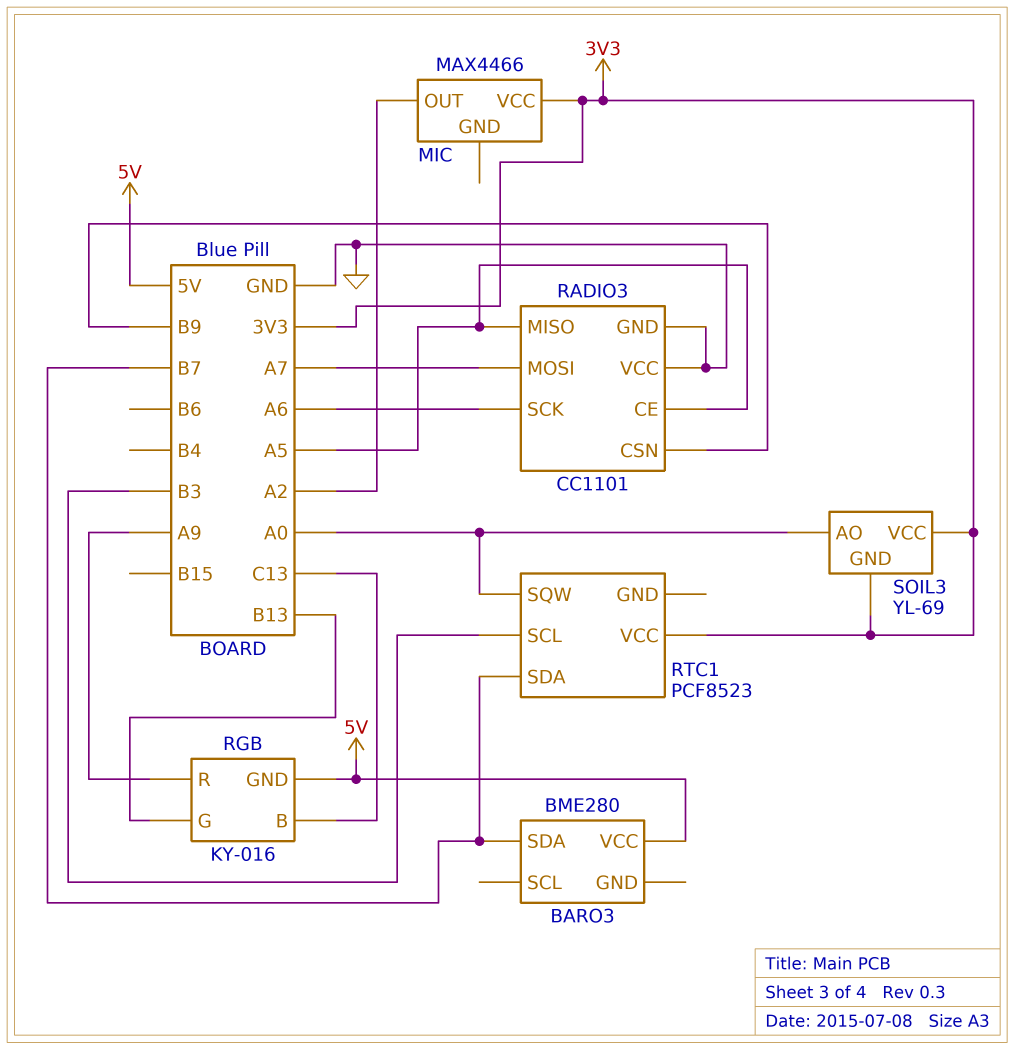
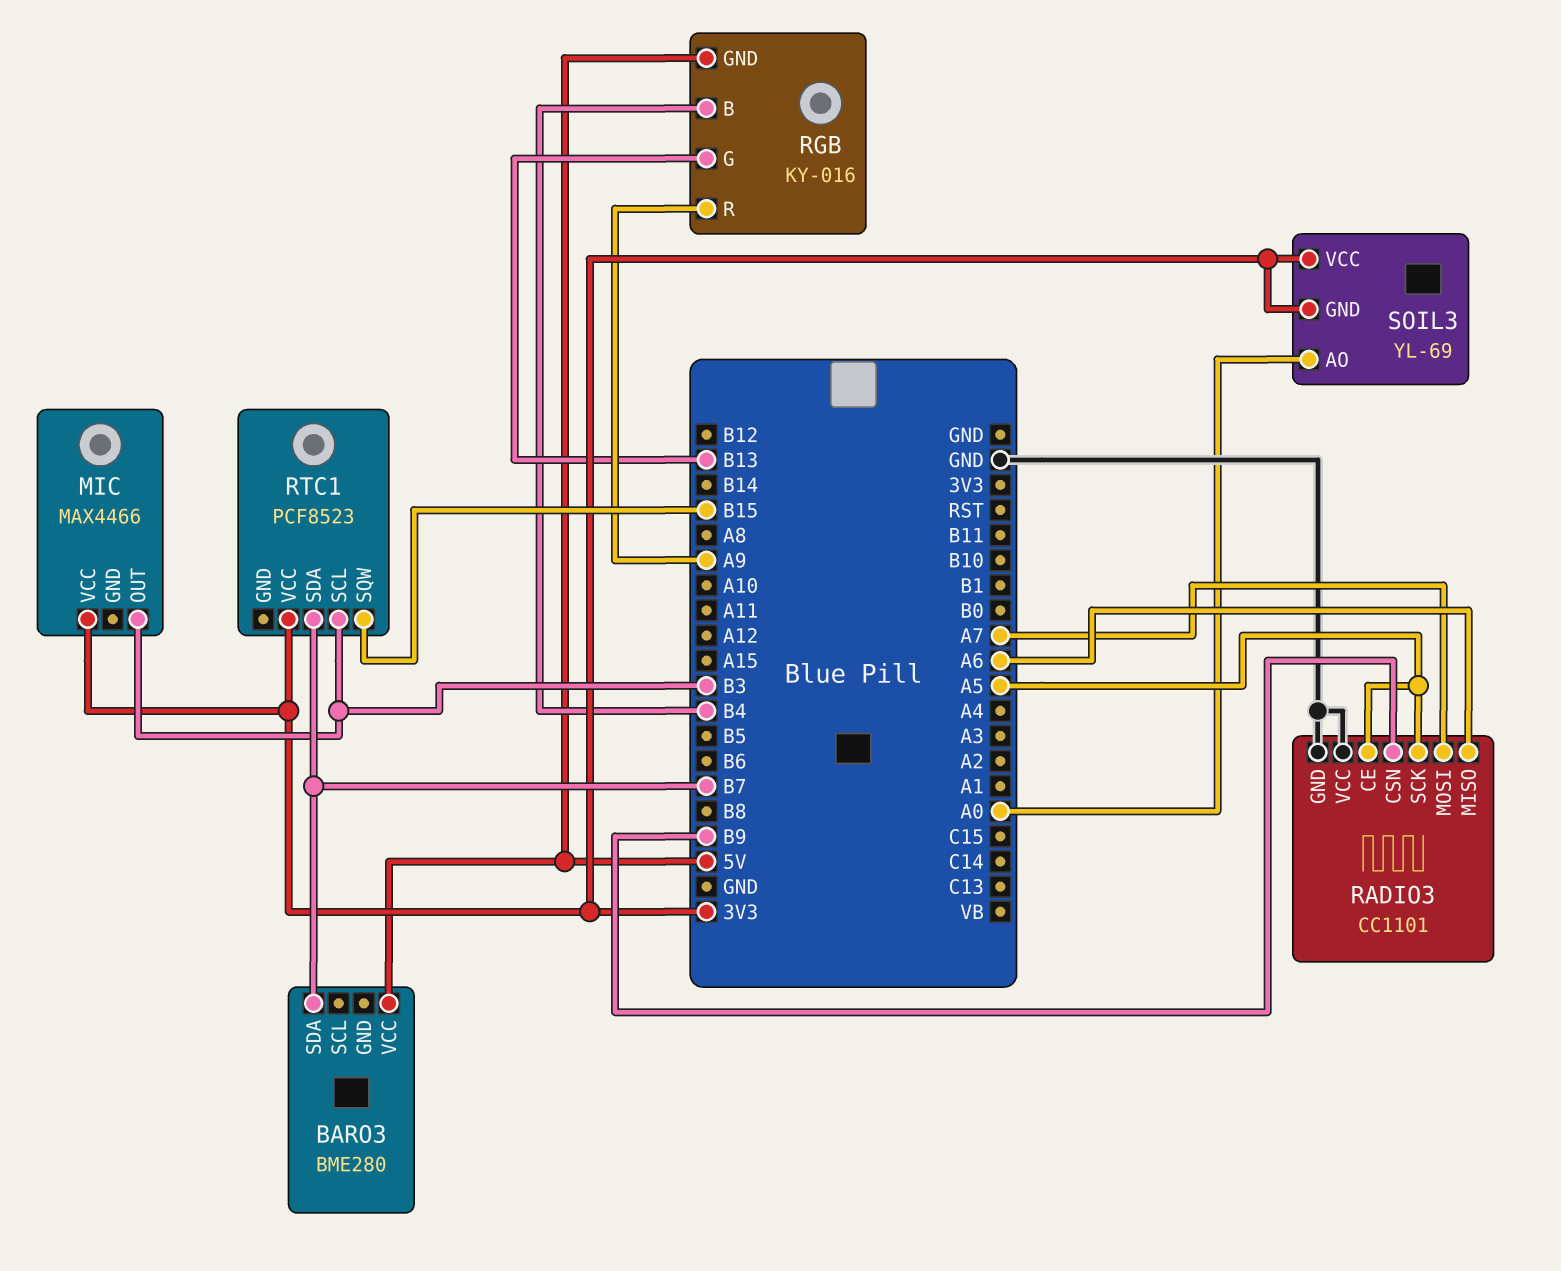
MIC pin OUT: A2 -> B3
RADIO3 pin MISO: A5 -> A6
RADIO3 pin SCK: A6 -> A5
RGB pin B: C13 -> B4
RTC1 pin SQW: A0 -> B15

